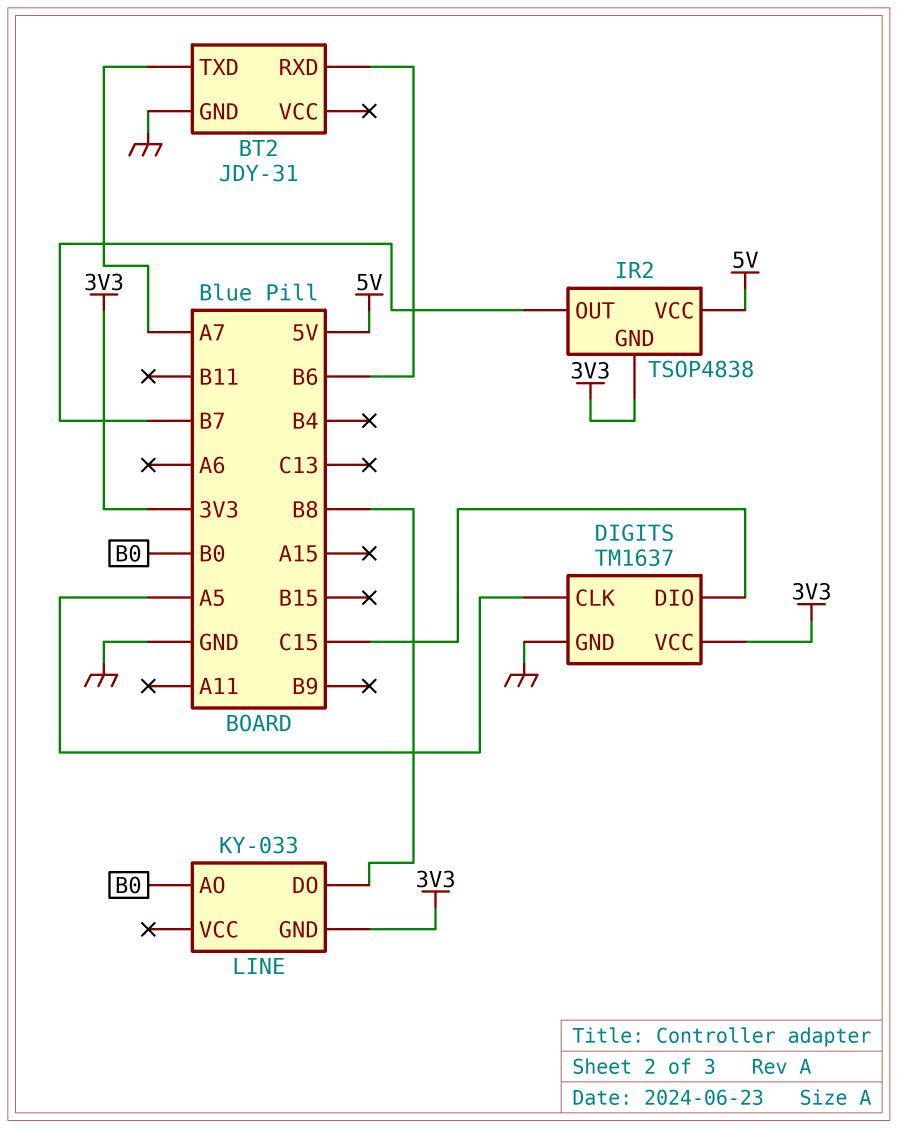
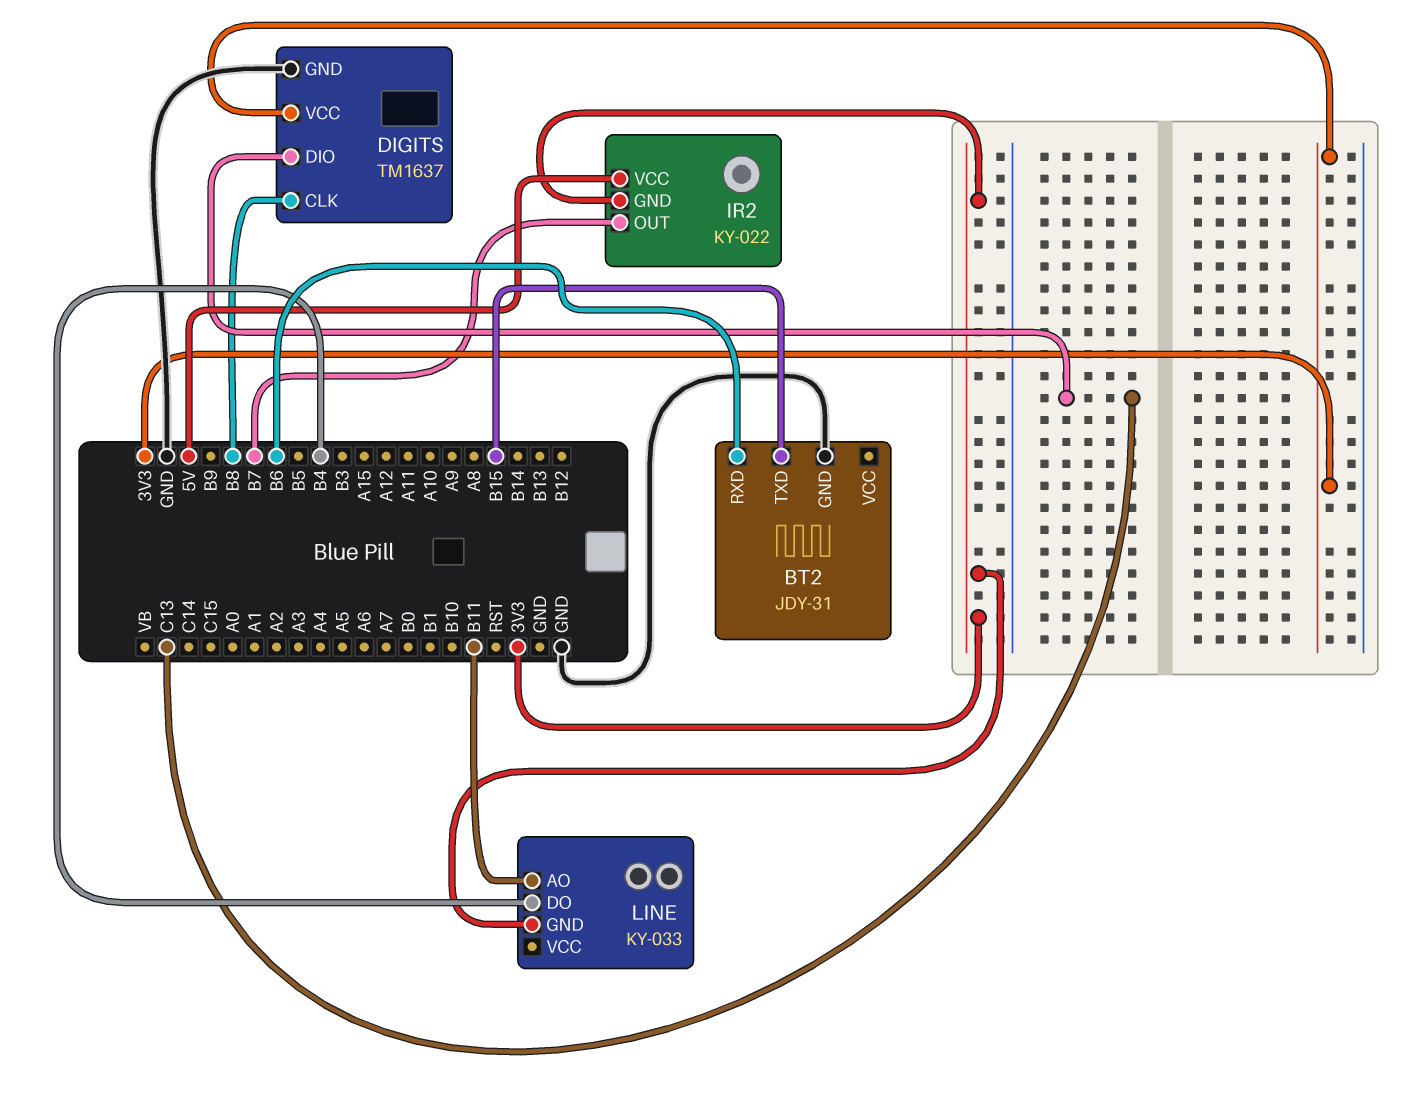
BT2 pin TXD: A7 -> B15
DIGITS pin CLK: A5 -> B8
DIGITS pin DIO: C15 -> C13
IR2: TSOP4838 -> KY-022
LINE pin AO: B0 -> B11
LINE pin DO: B8 -> B4

